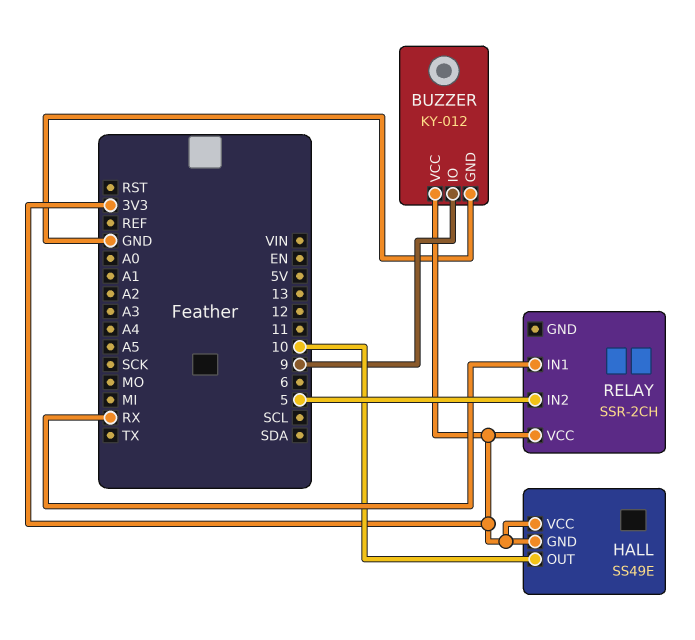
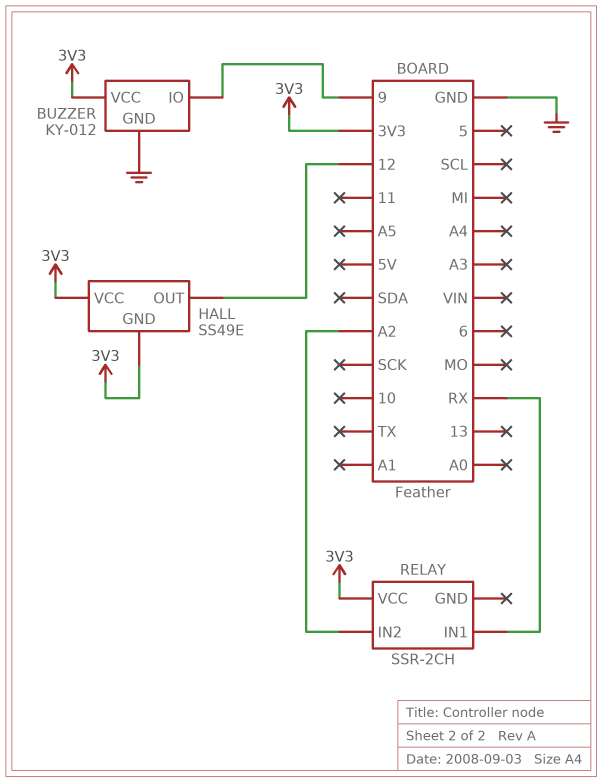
HALL pin OUT: 10 -> 12
RELAY pin IN2: 5 -> A2

